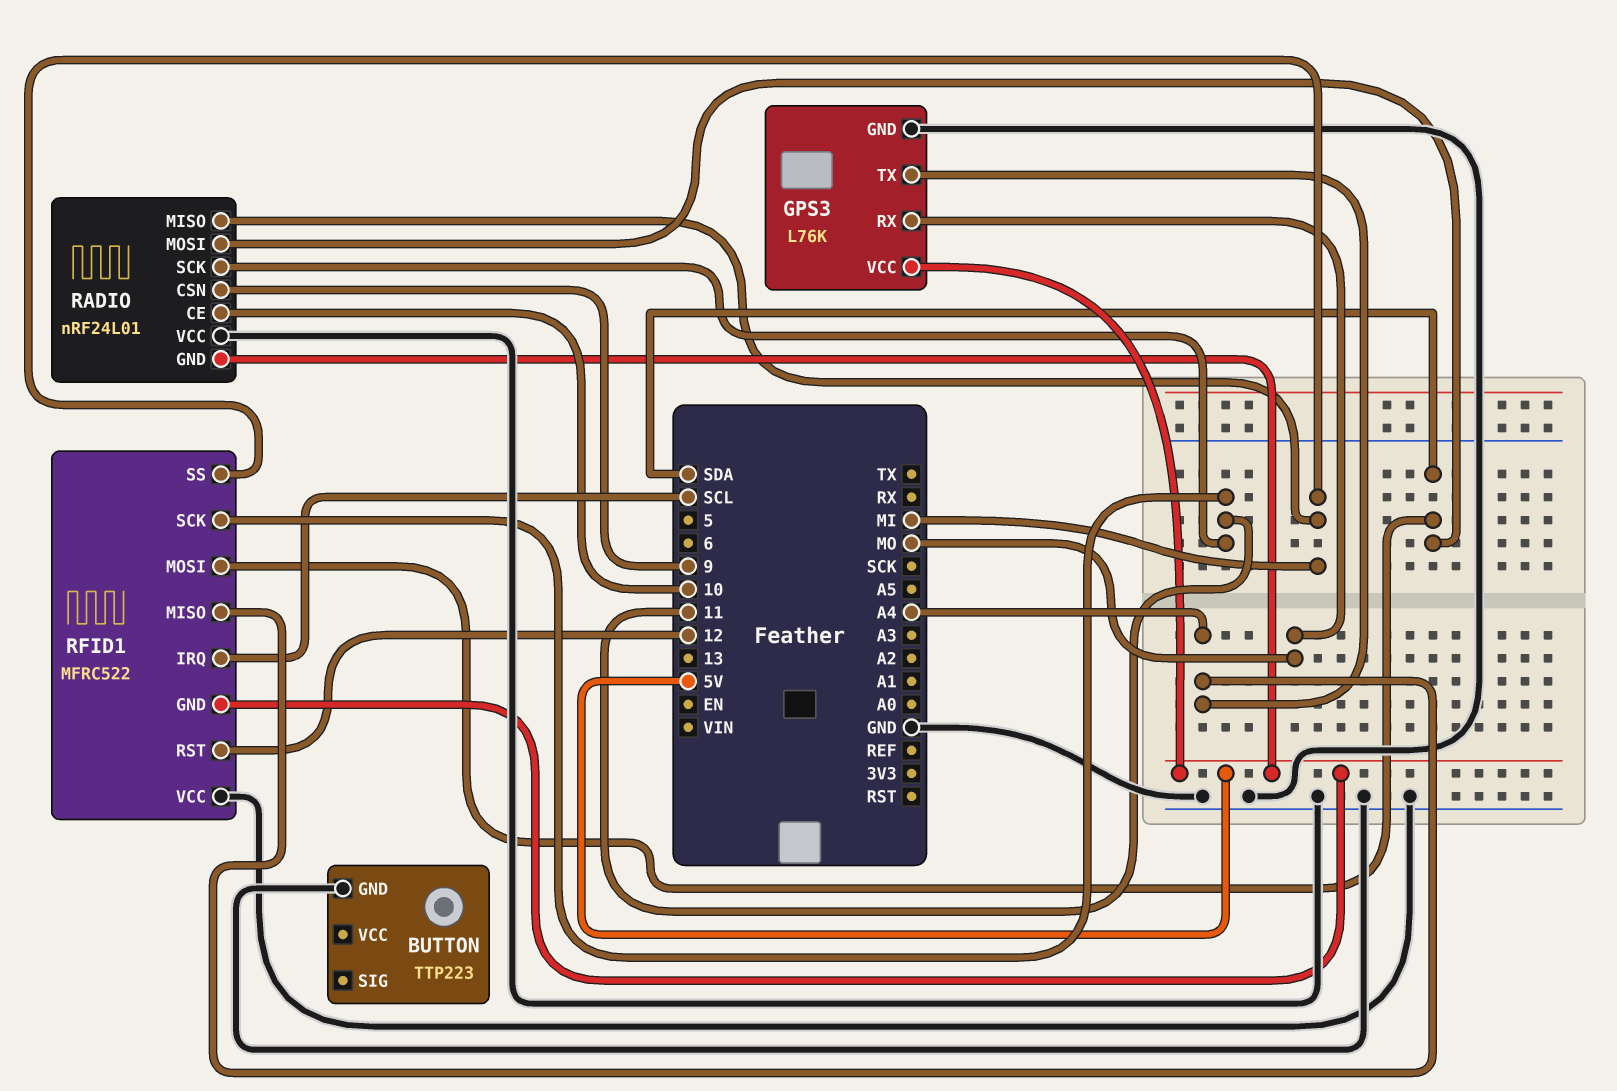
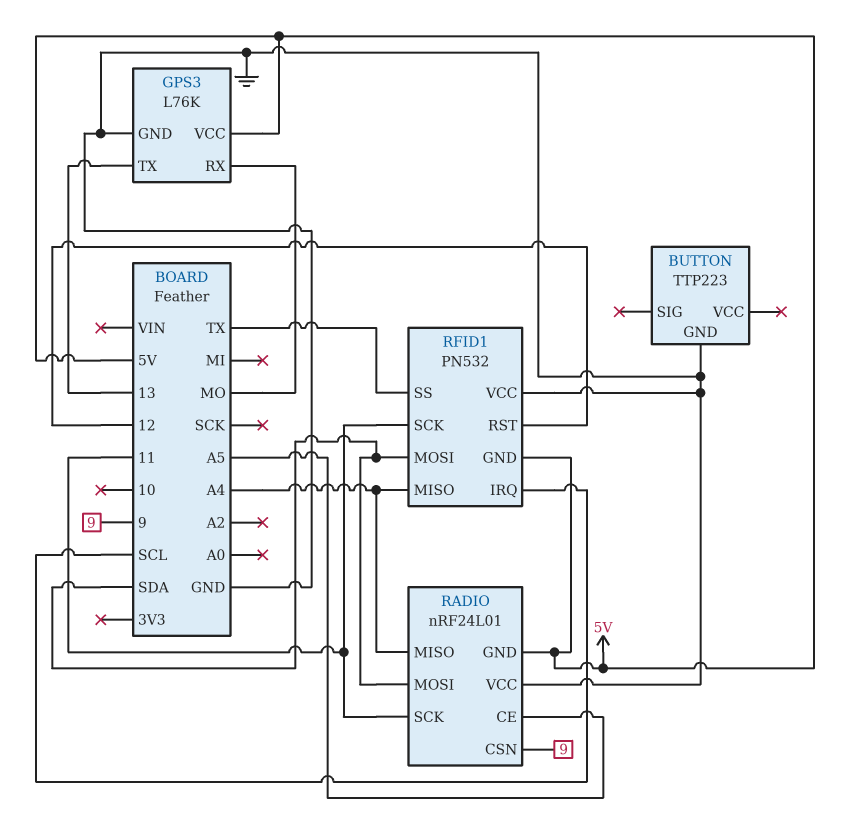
GPS3 pin TX: A4 -> 13
RADIO pin CE: 10 -> A5
RADIO pin MISO: MI -> A4
RFID1: MFRC522 -> PN532
RFID1 pin SS: MI -> TX

